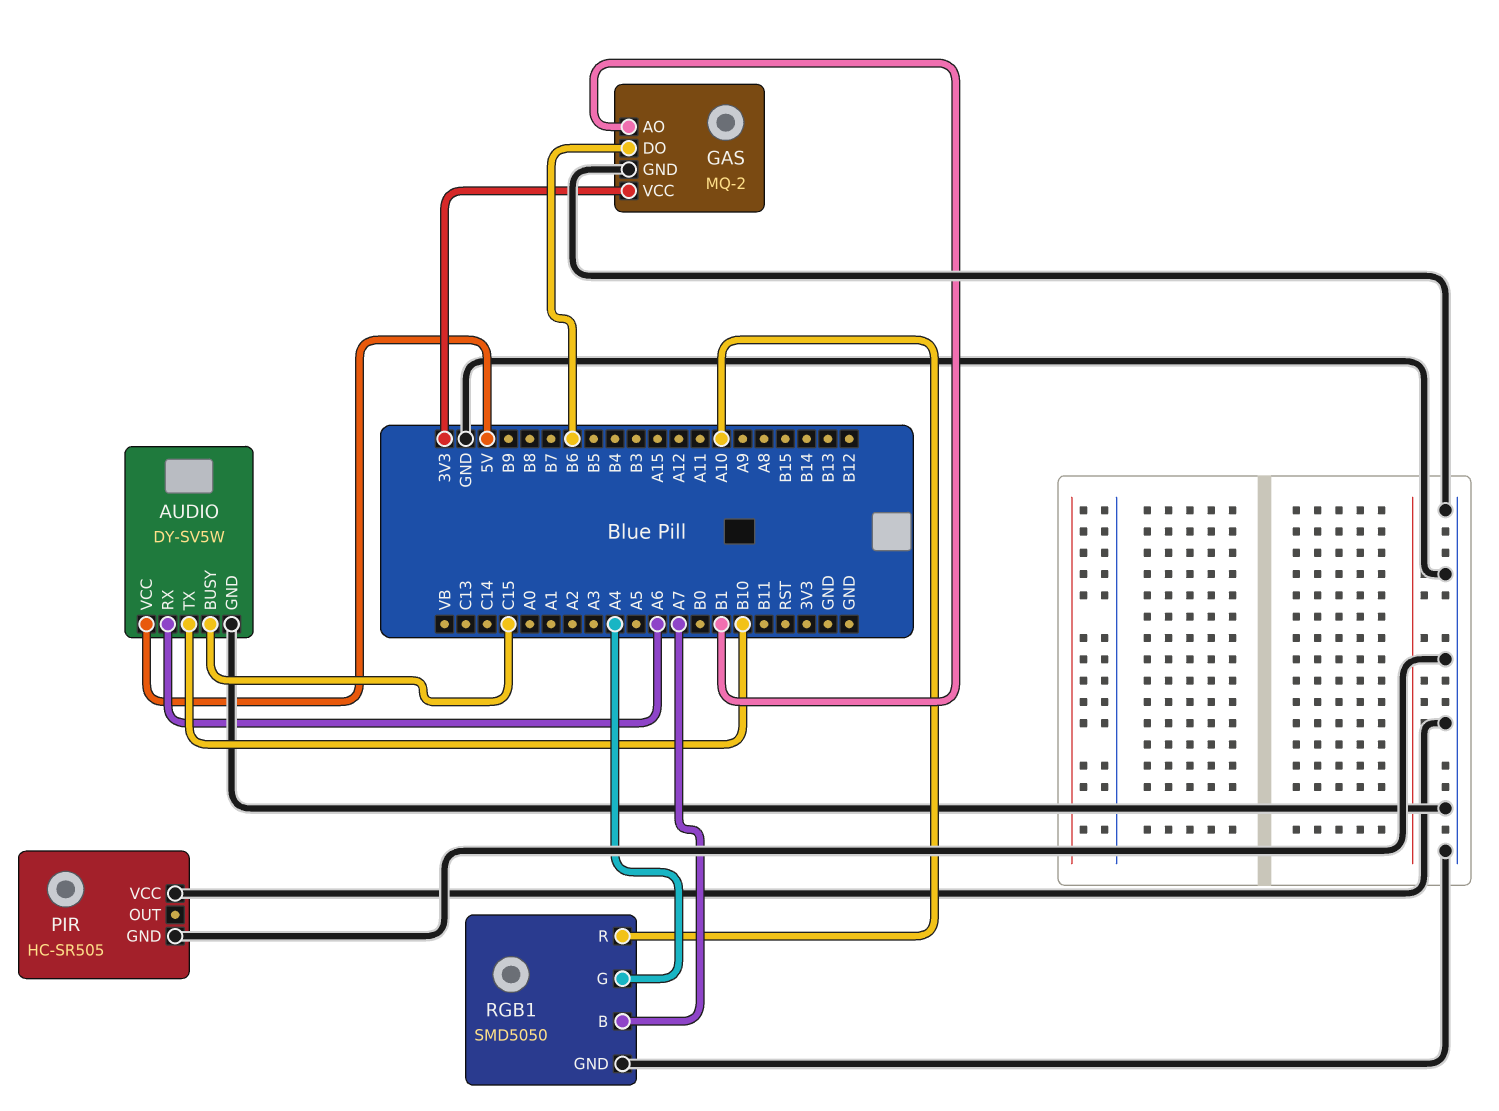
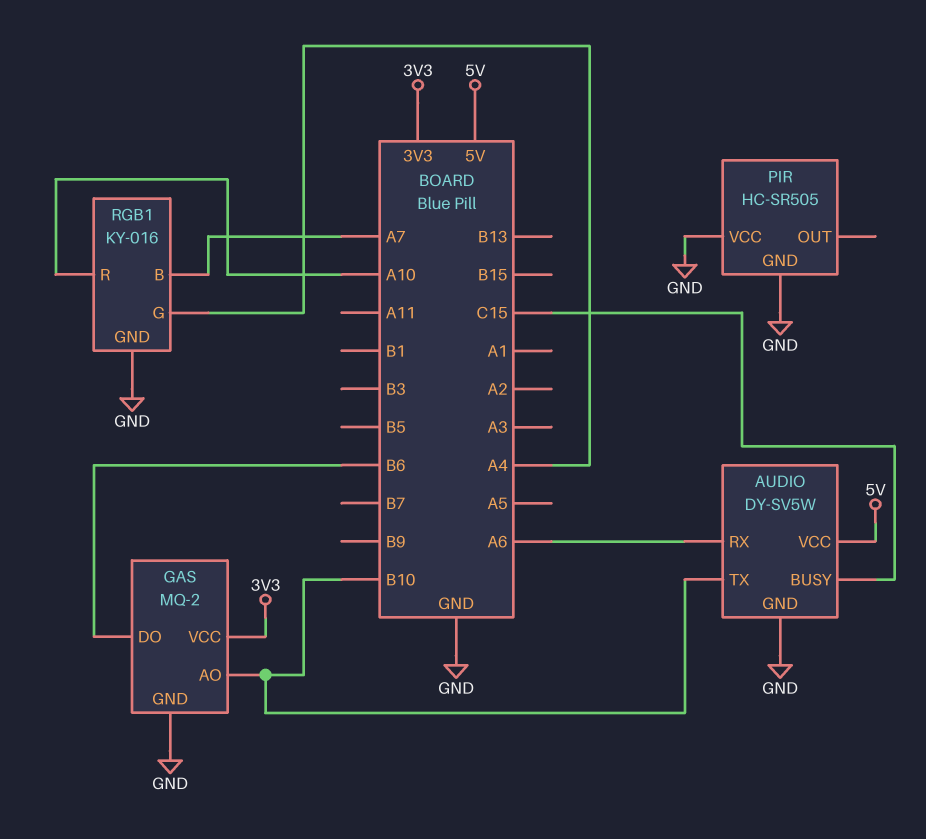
GAS pin AO: B1 -> B10
RGB1: SMD5050 -> KY-016

